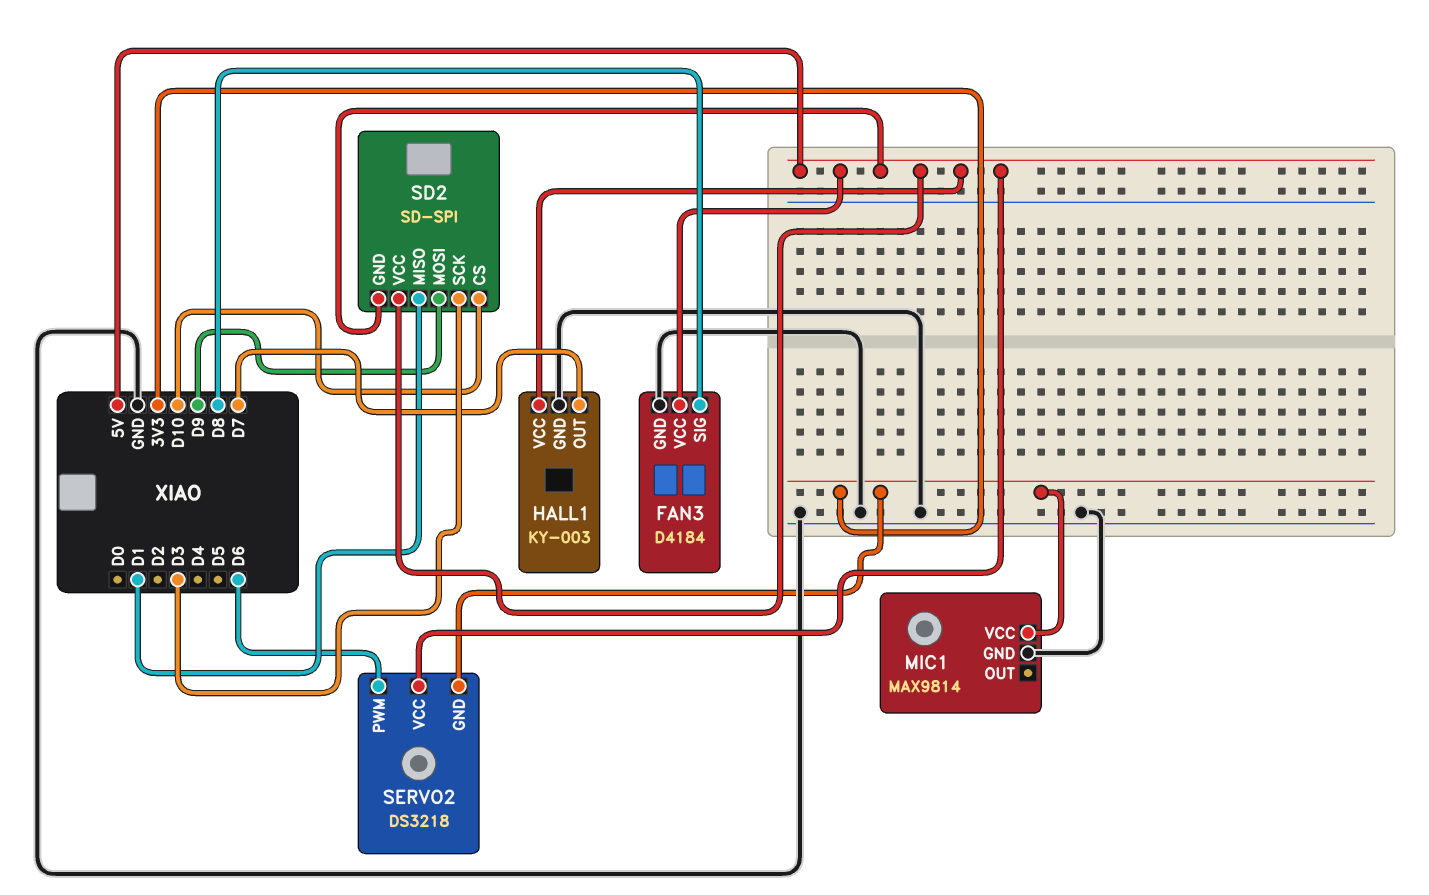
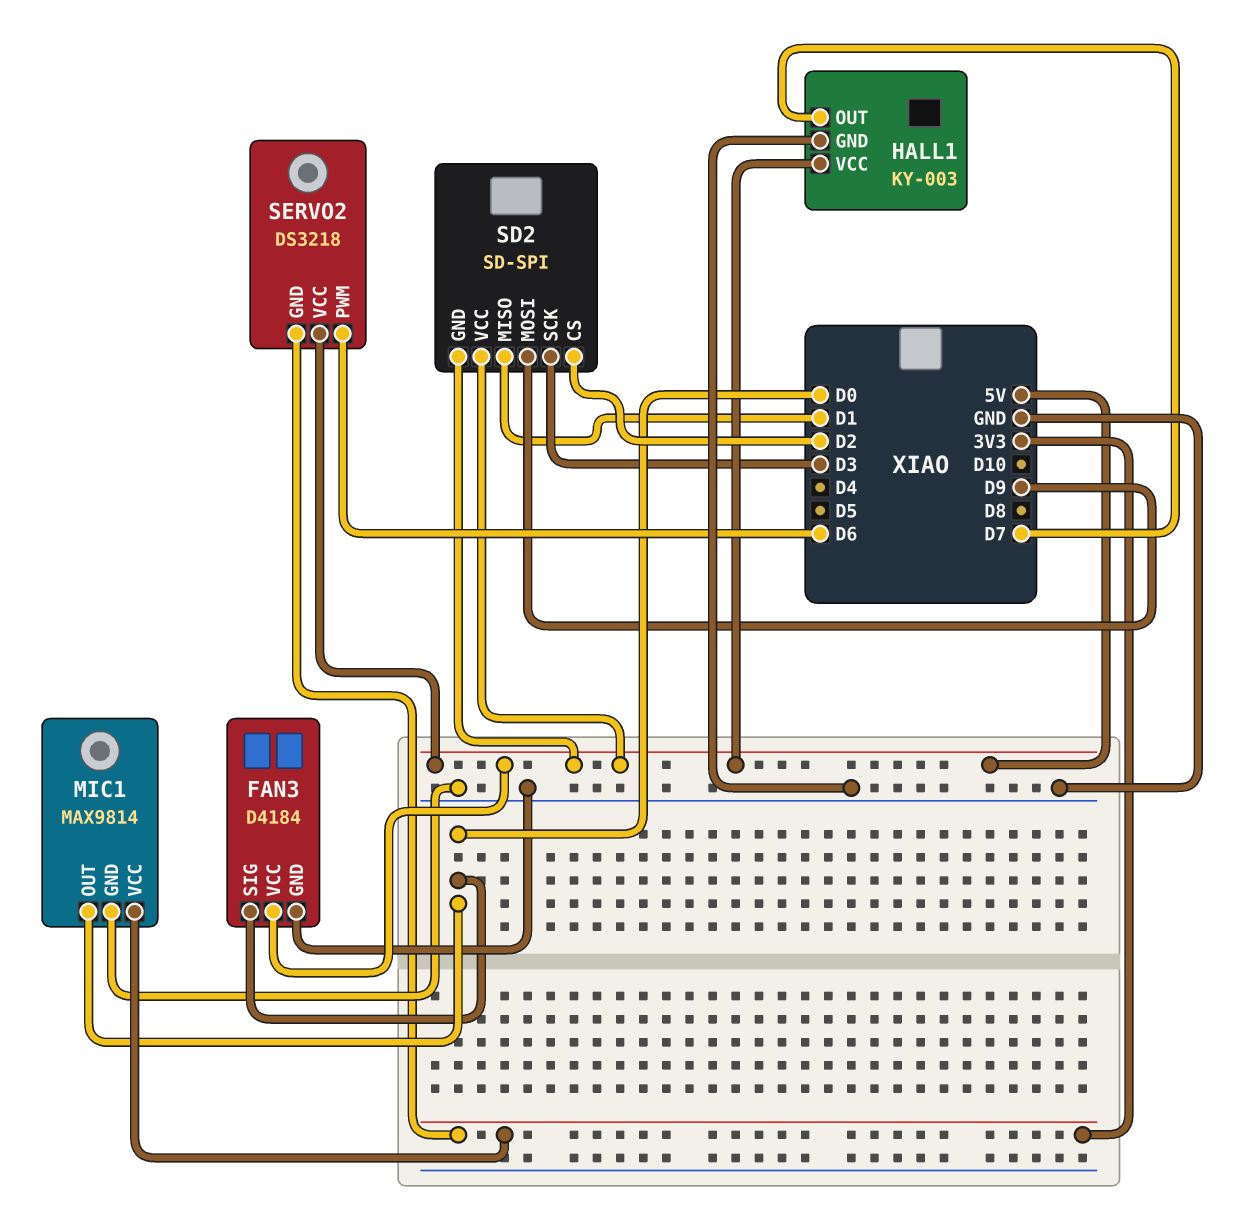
FAN3 pin SIG: D8 -> D0
MIC1 pin OUT: none -> D0
SD2 pin CS: D10 -> D2

